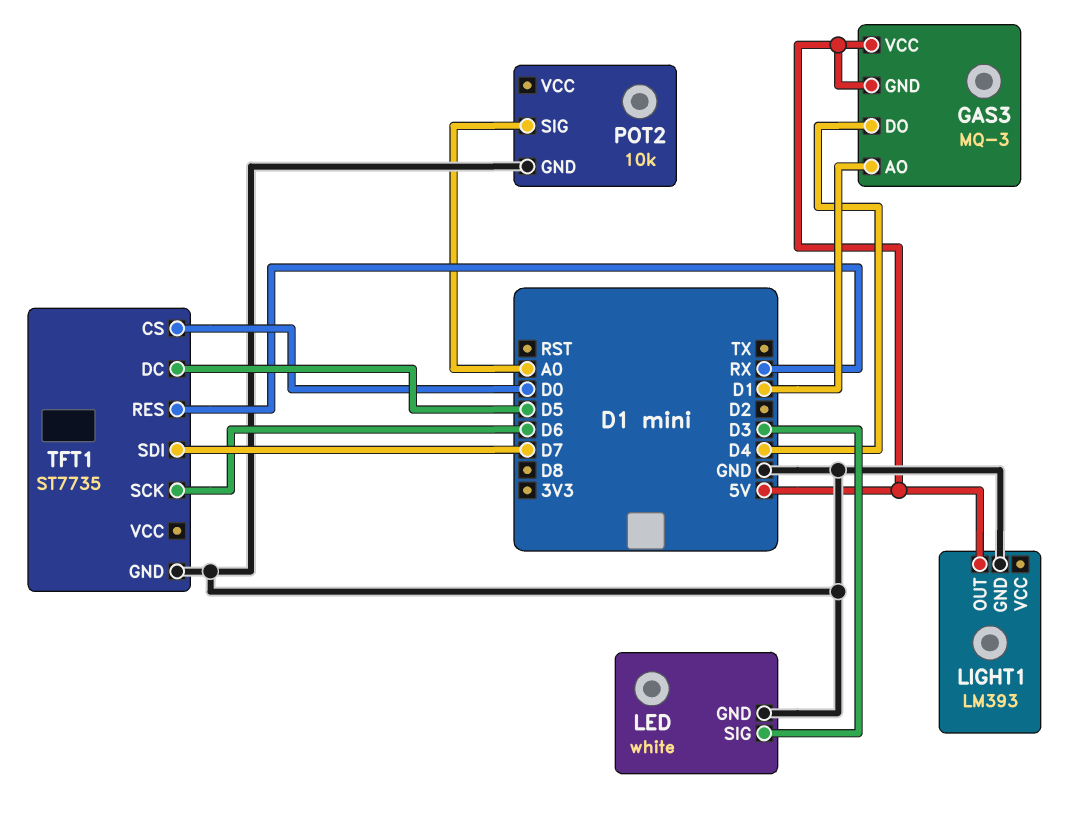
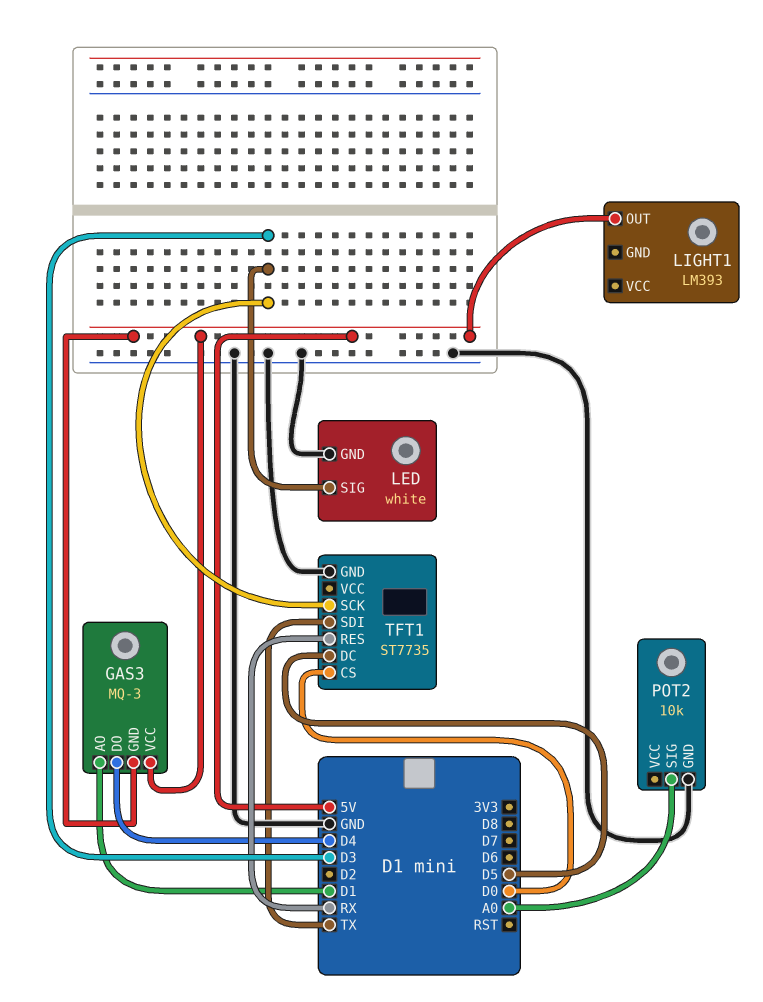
LIGHT1 pin GND: GND -> none
TFT1 pin SCK: D6 -> D3
TFT1 pin SDI: D7 -> TX

